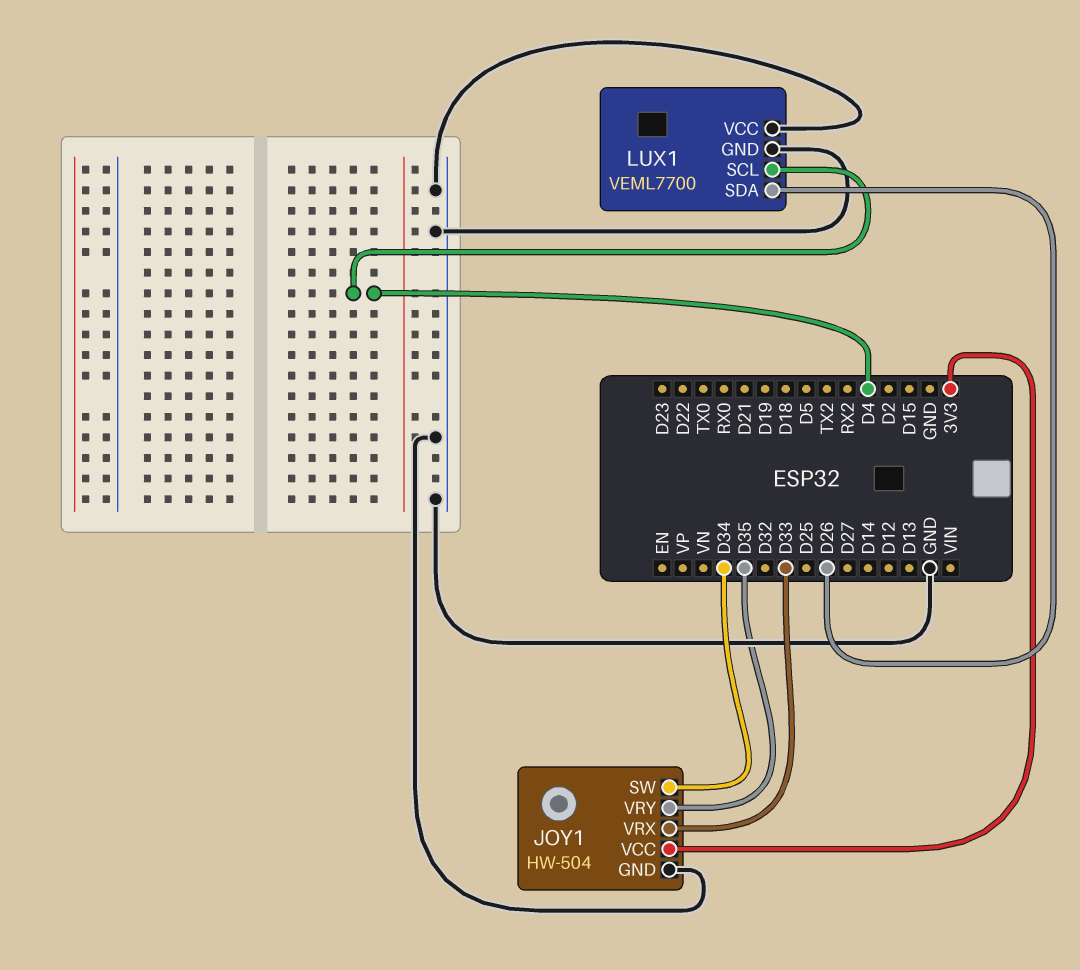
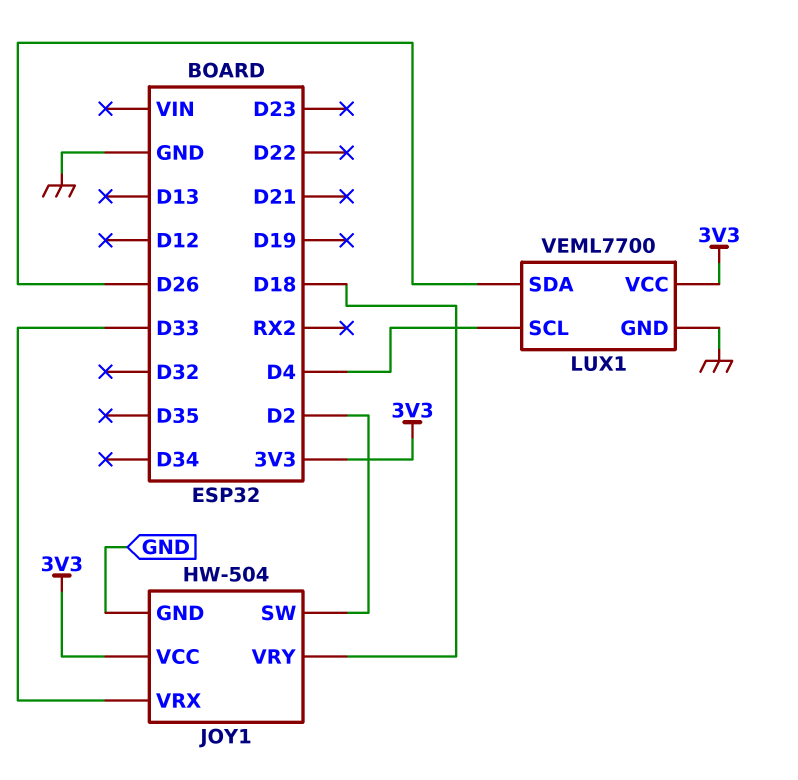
JOY1 pin SW: D34 -> D2
JOY1 pin VRY: D35 -> D18
LUX1 pin VCC: GND -> 3V3

